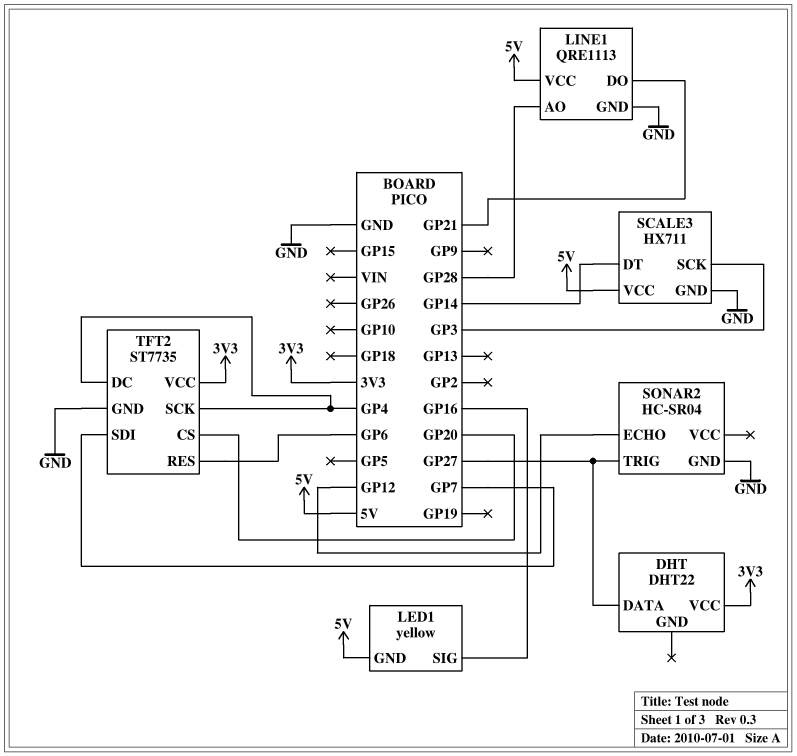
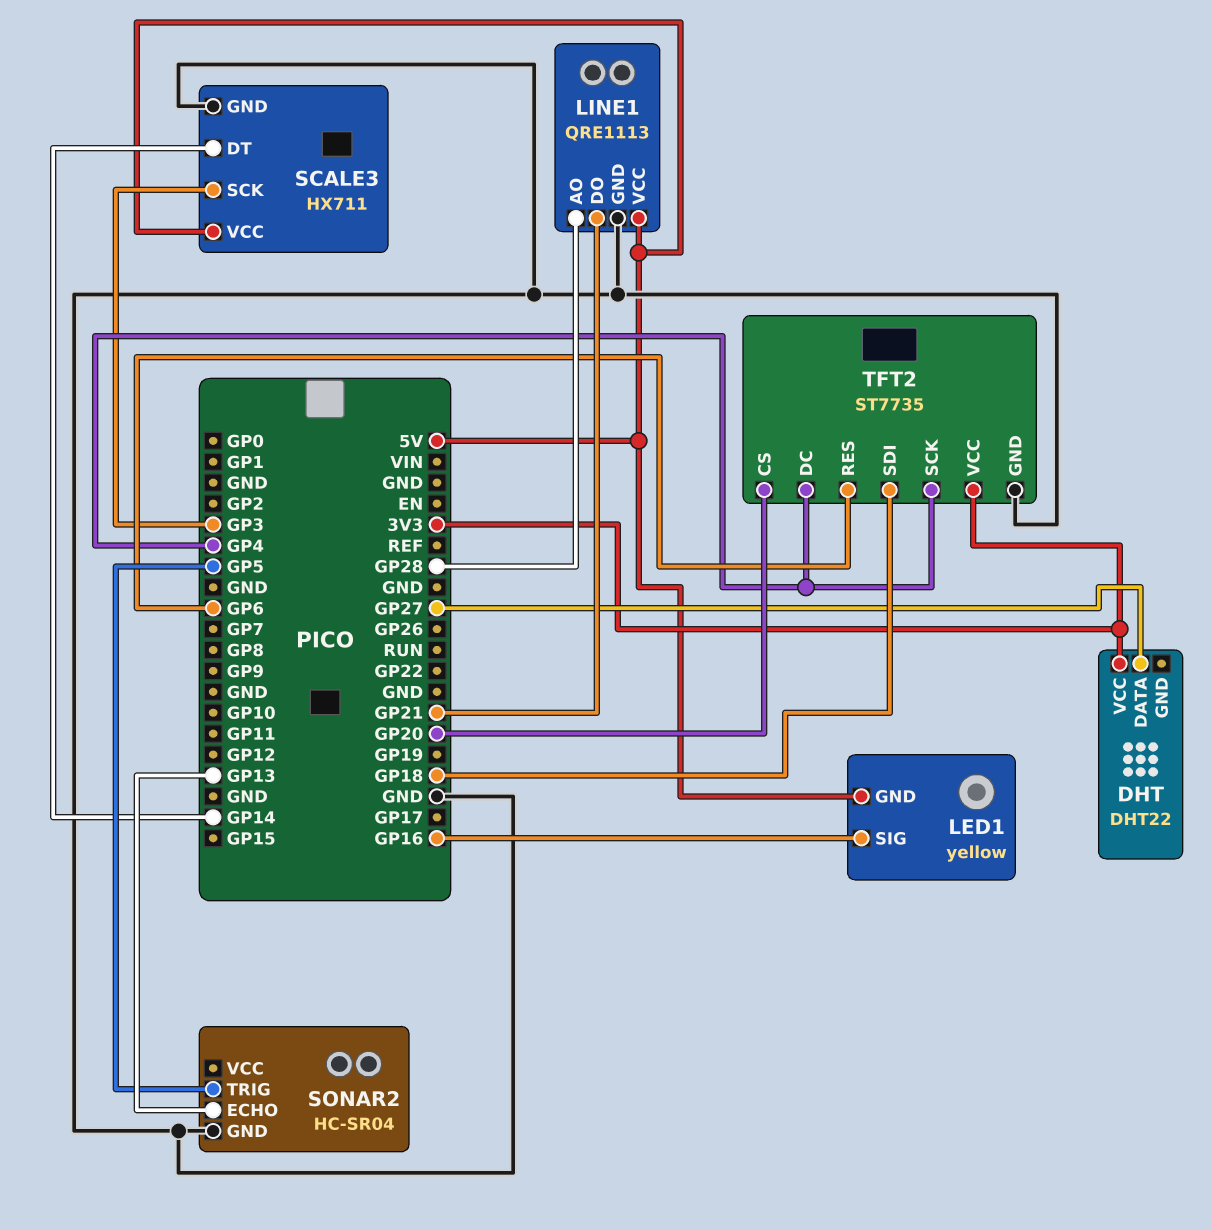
SONAR2 pin ECHO: GP12 -> GP13
SONAR2 pin TRIG: GP27 -> GP5
TFT2 pin SDI: GP7 -> GP18

